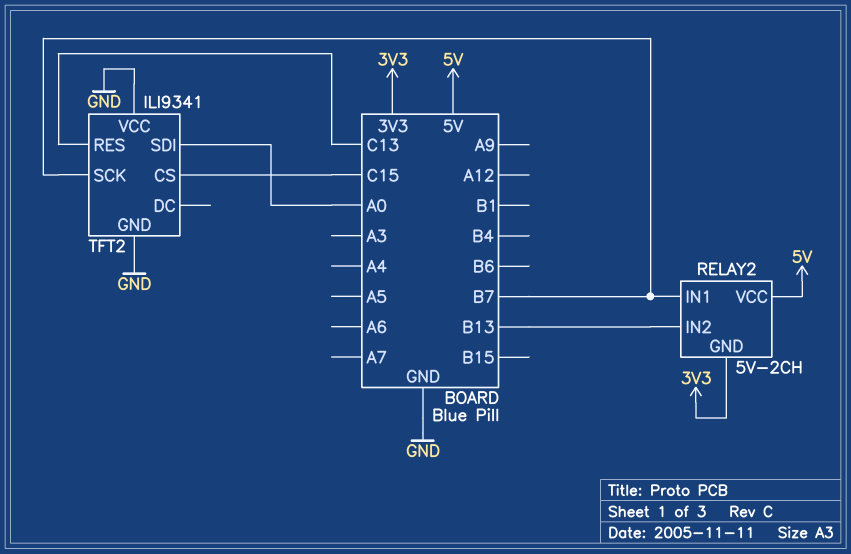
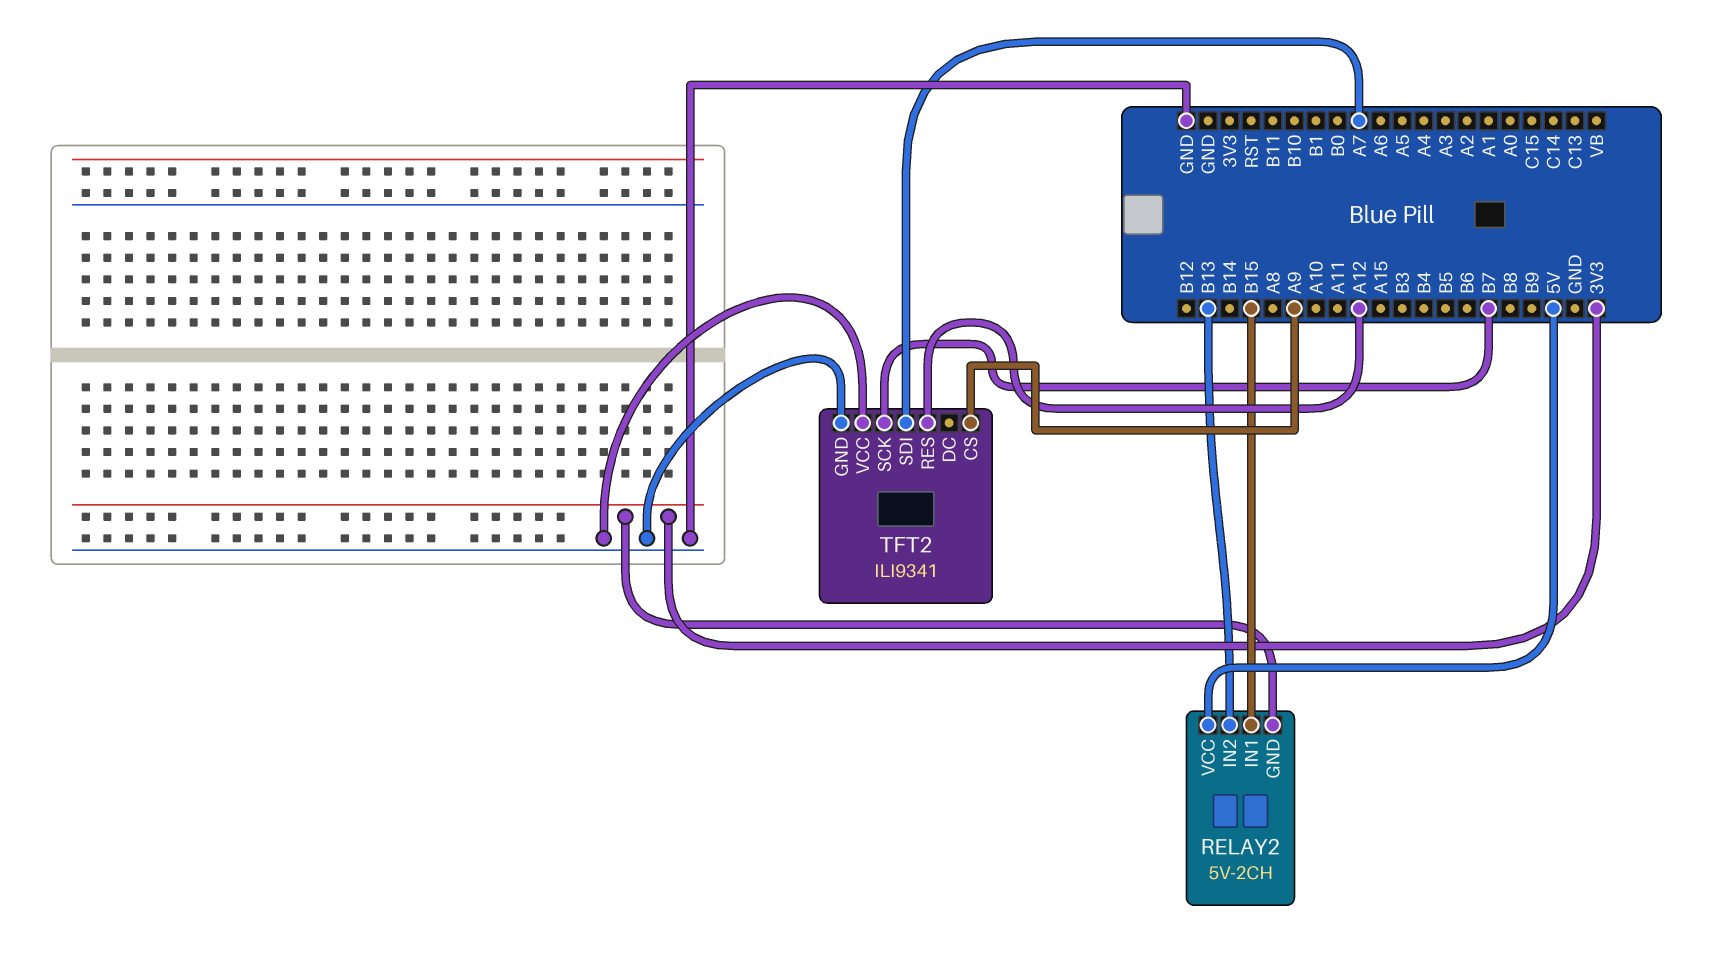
RELAY2 pin IN1: B7 -> B15
TFT2 pin CS: C15 -> A9
TFT2 pin RES: C13 -> A12
TFT2 pin SDI: A0 -> A7

